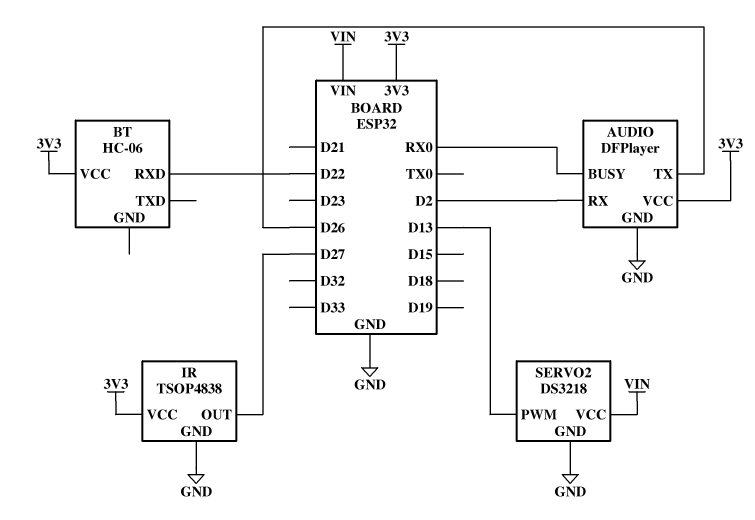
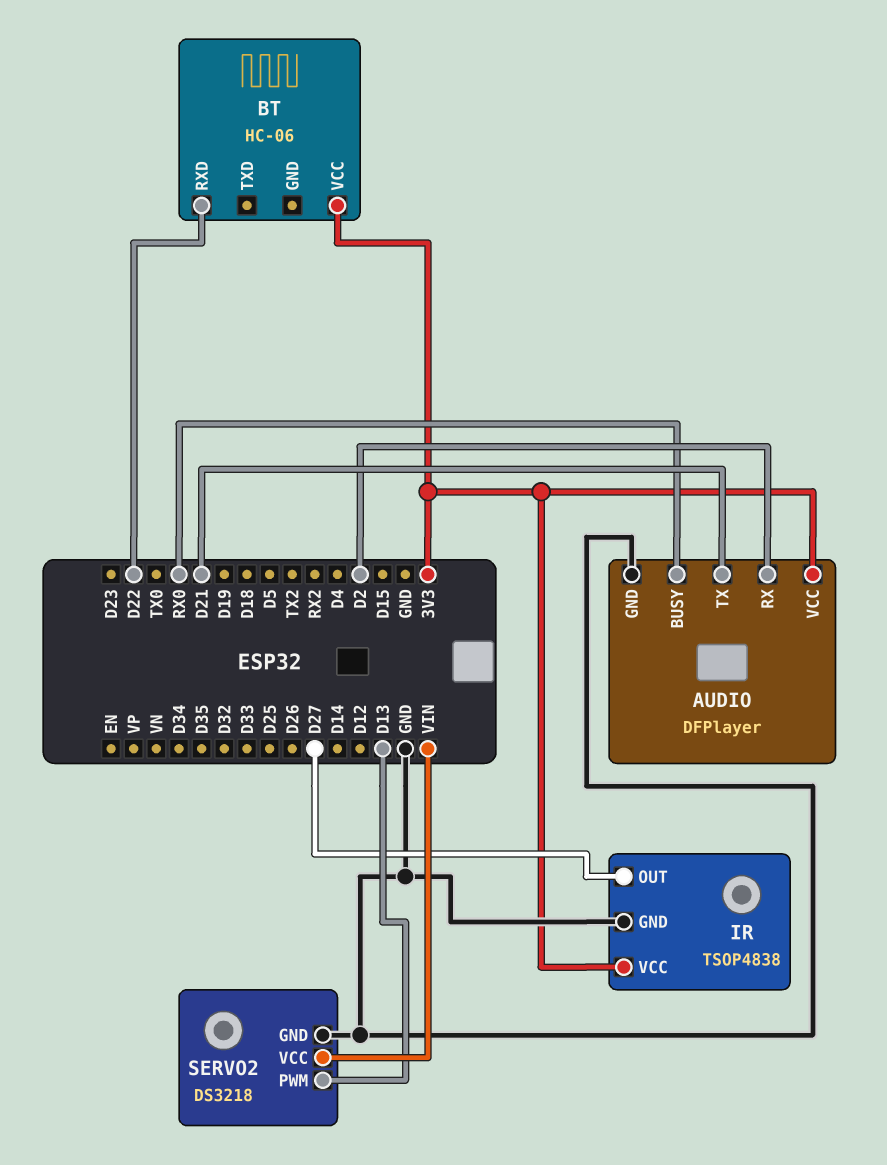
AUDIO pin TX: D26 -> D21

